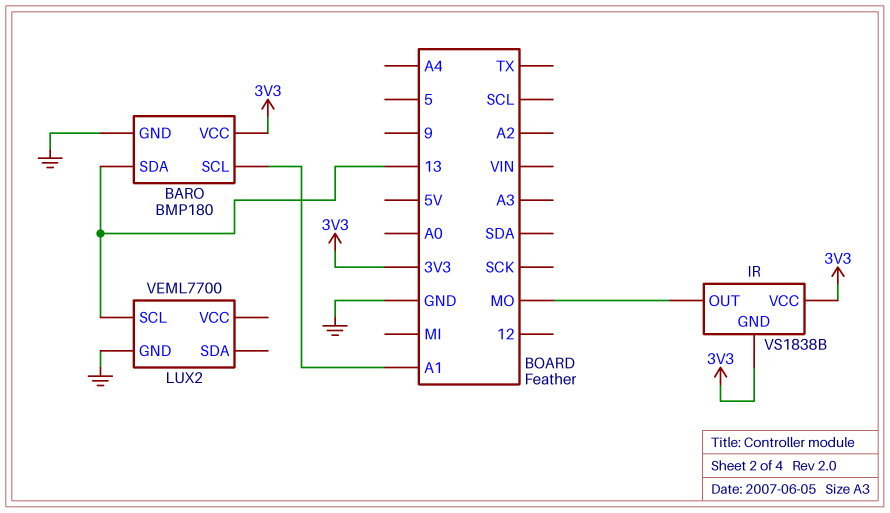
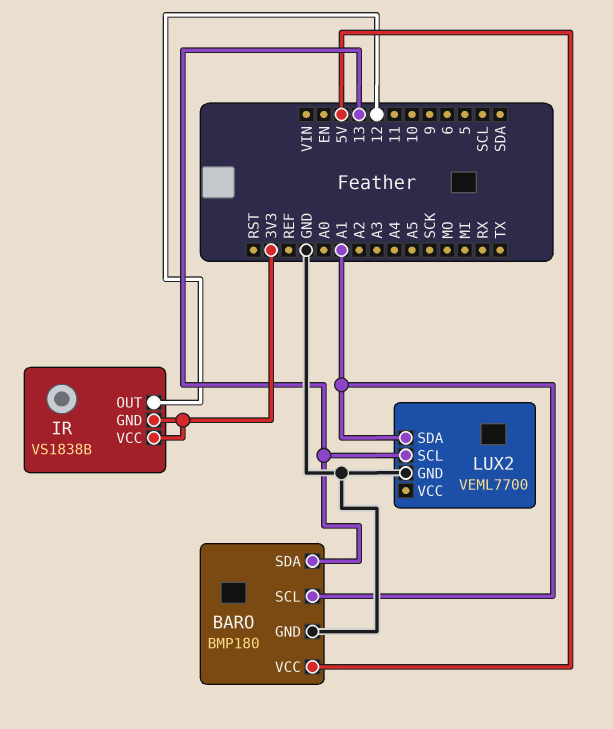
BARO pin VCC: 3V3 -> 5V
IR pin OUT: MO -> 12
LUX2 pin SDA: none -> A1

